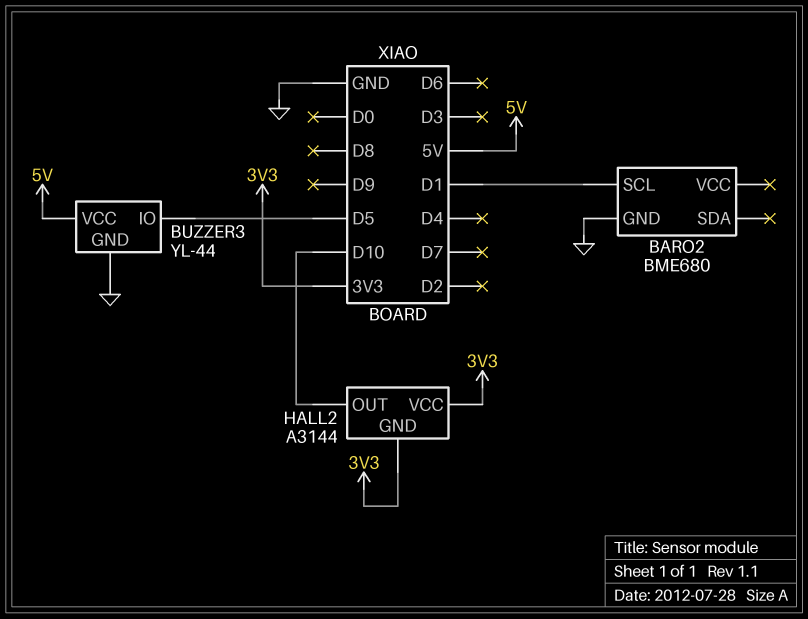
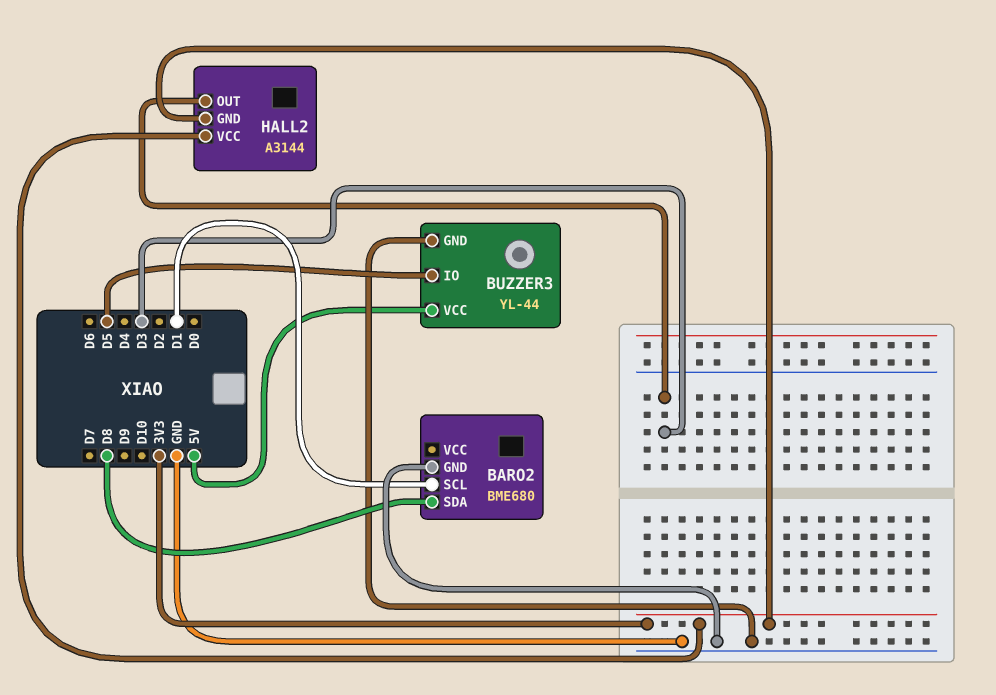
BARO2 pin SDA: none -> D8
HALL2 pin OUT: D10 -> D3

